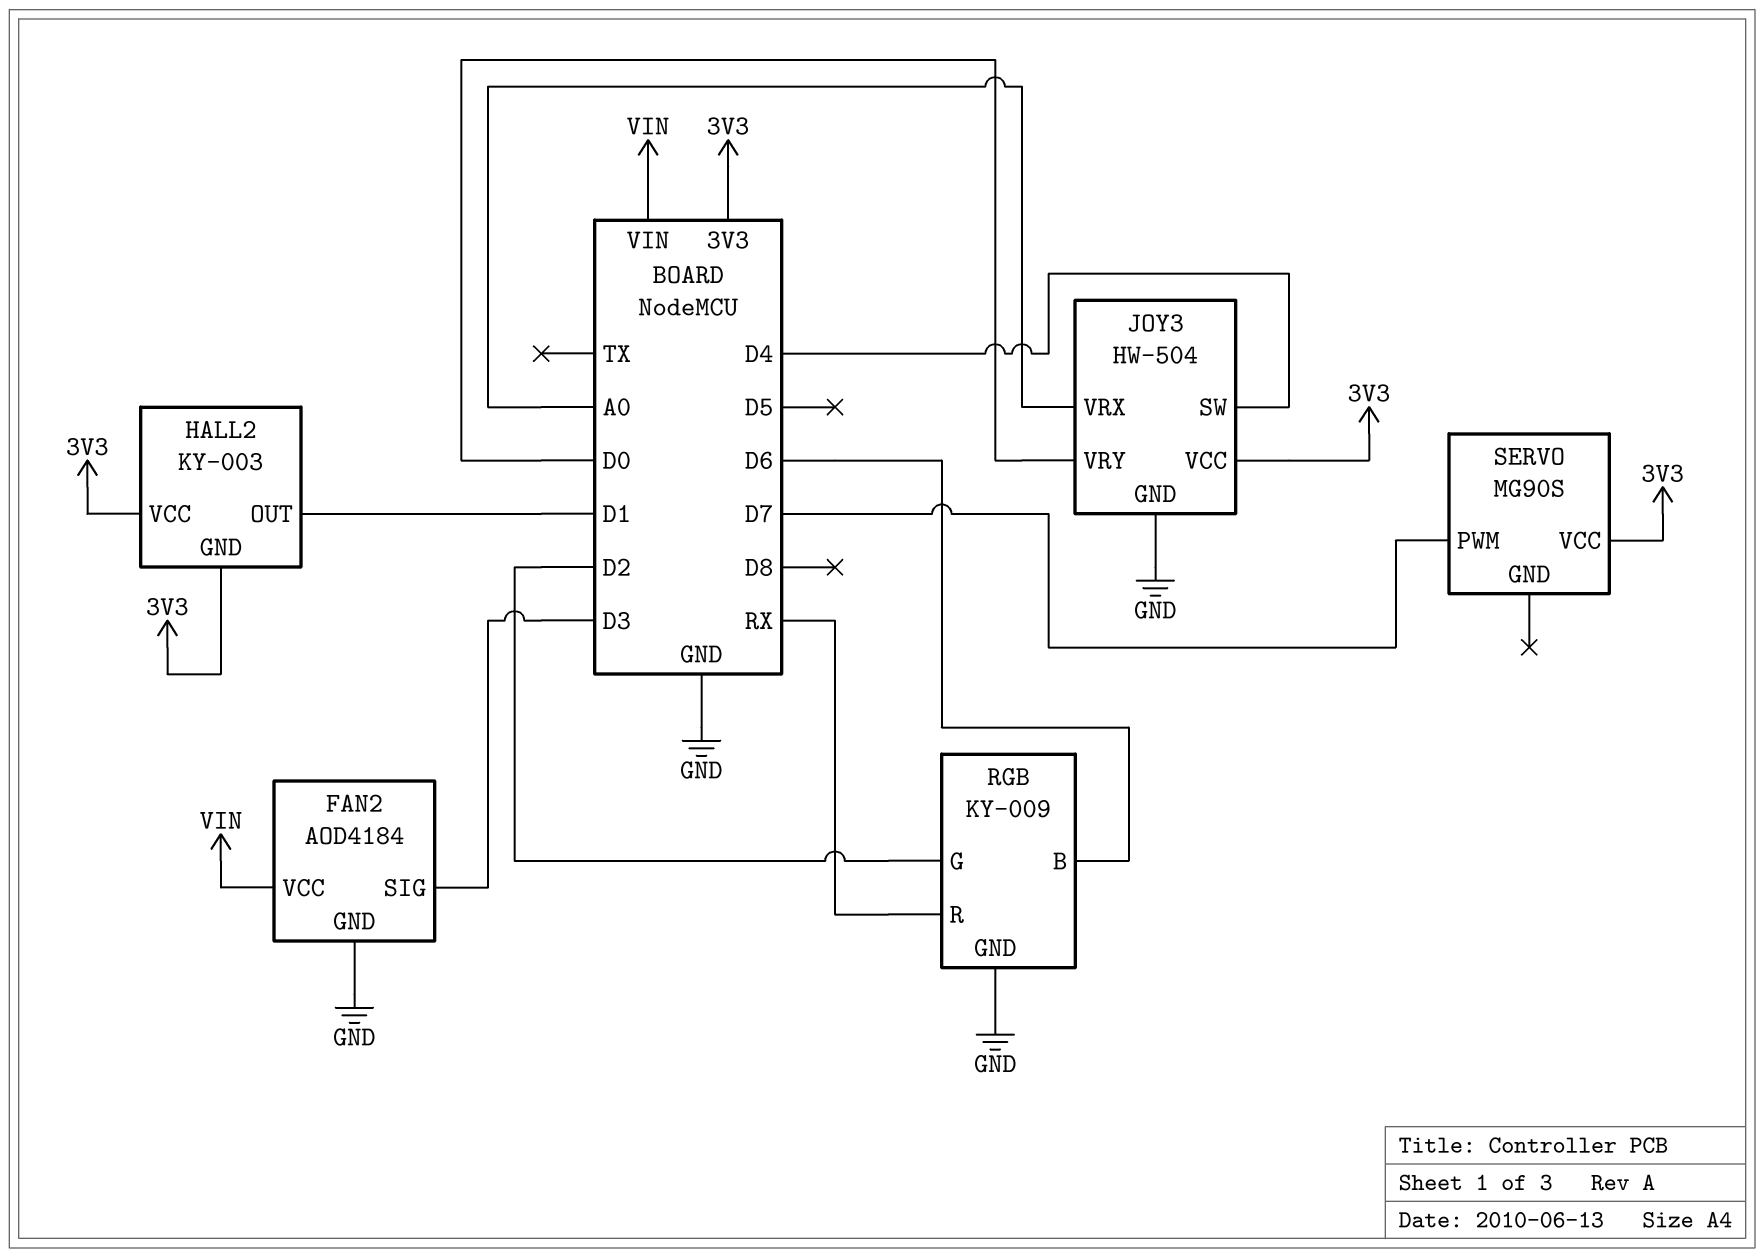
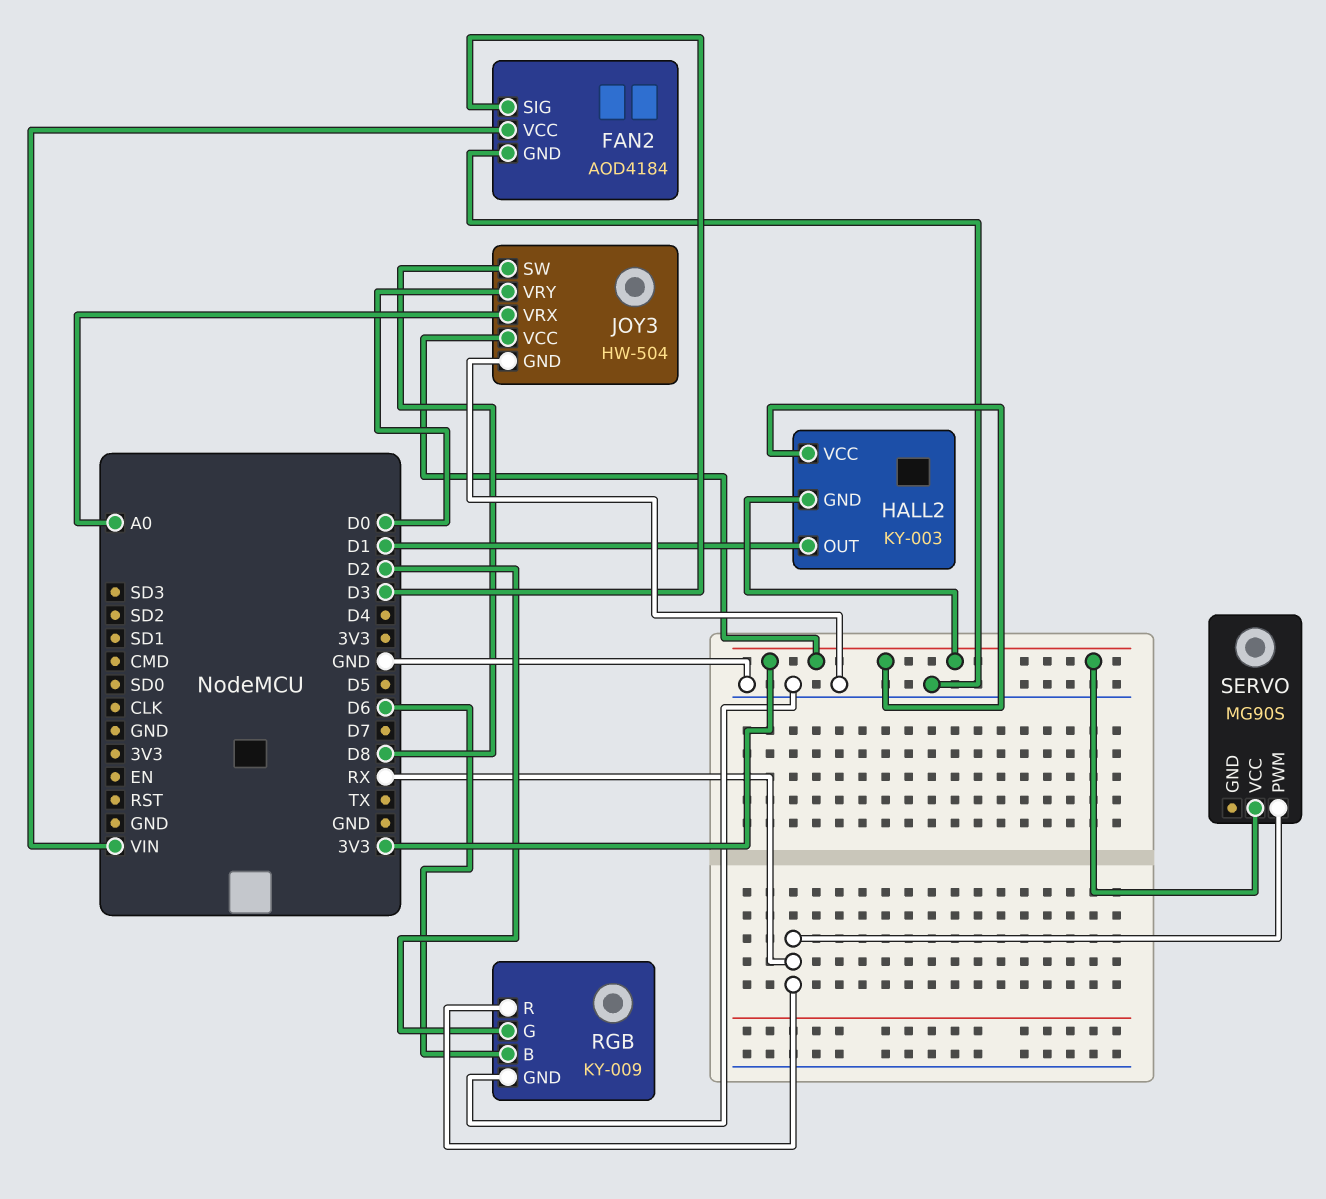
JOY3 pin SW: D4 -> D8
SERVO pin PWM: D7 -> RX

